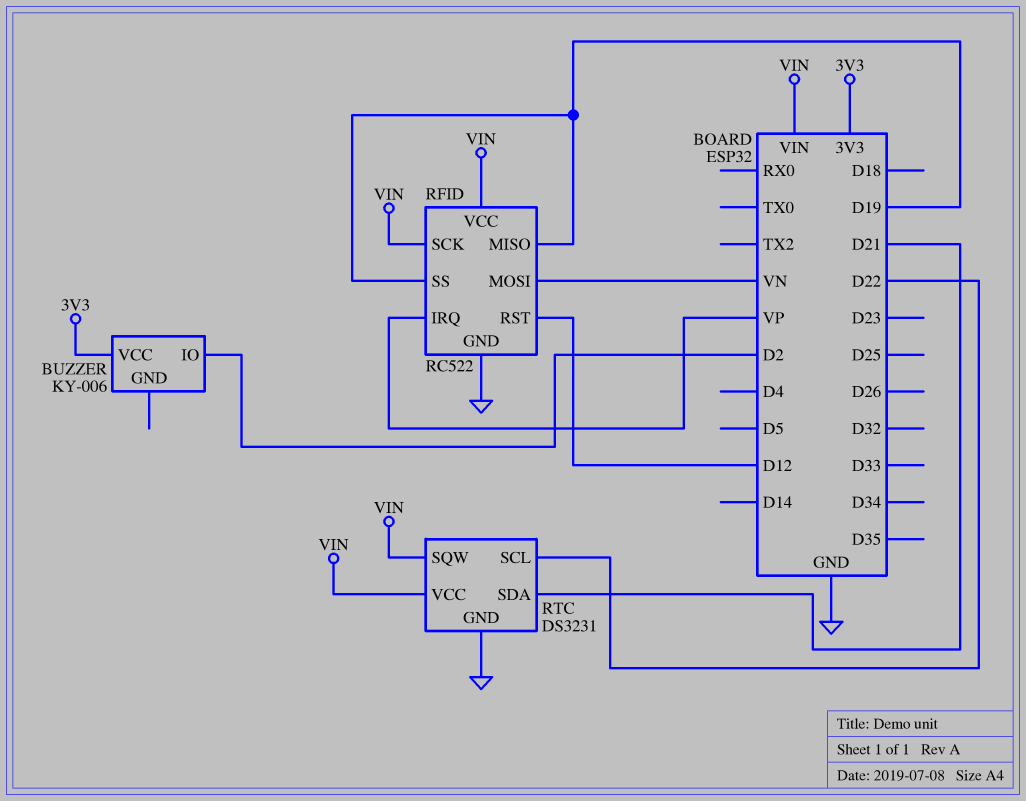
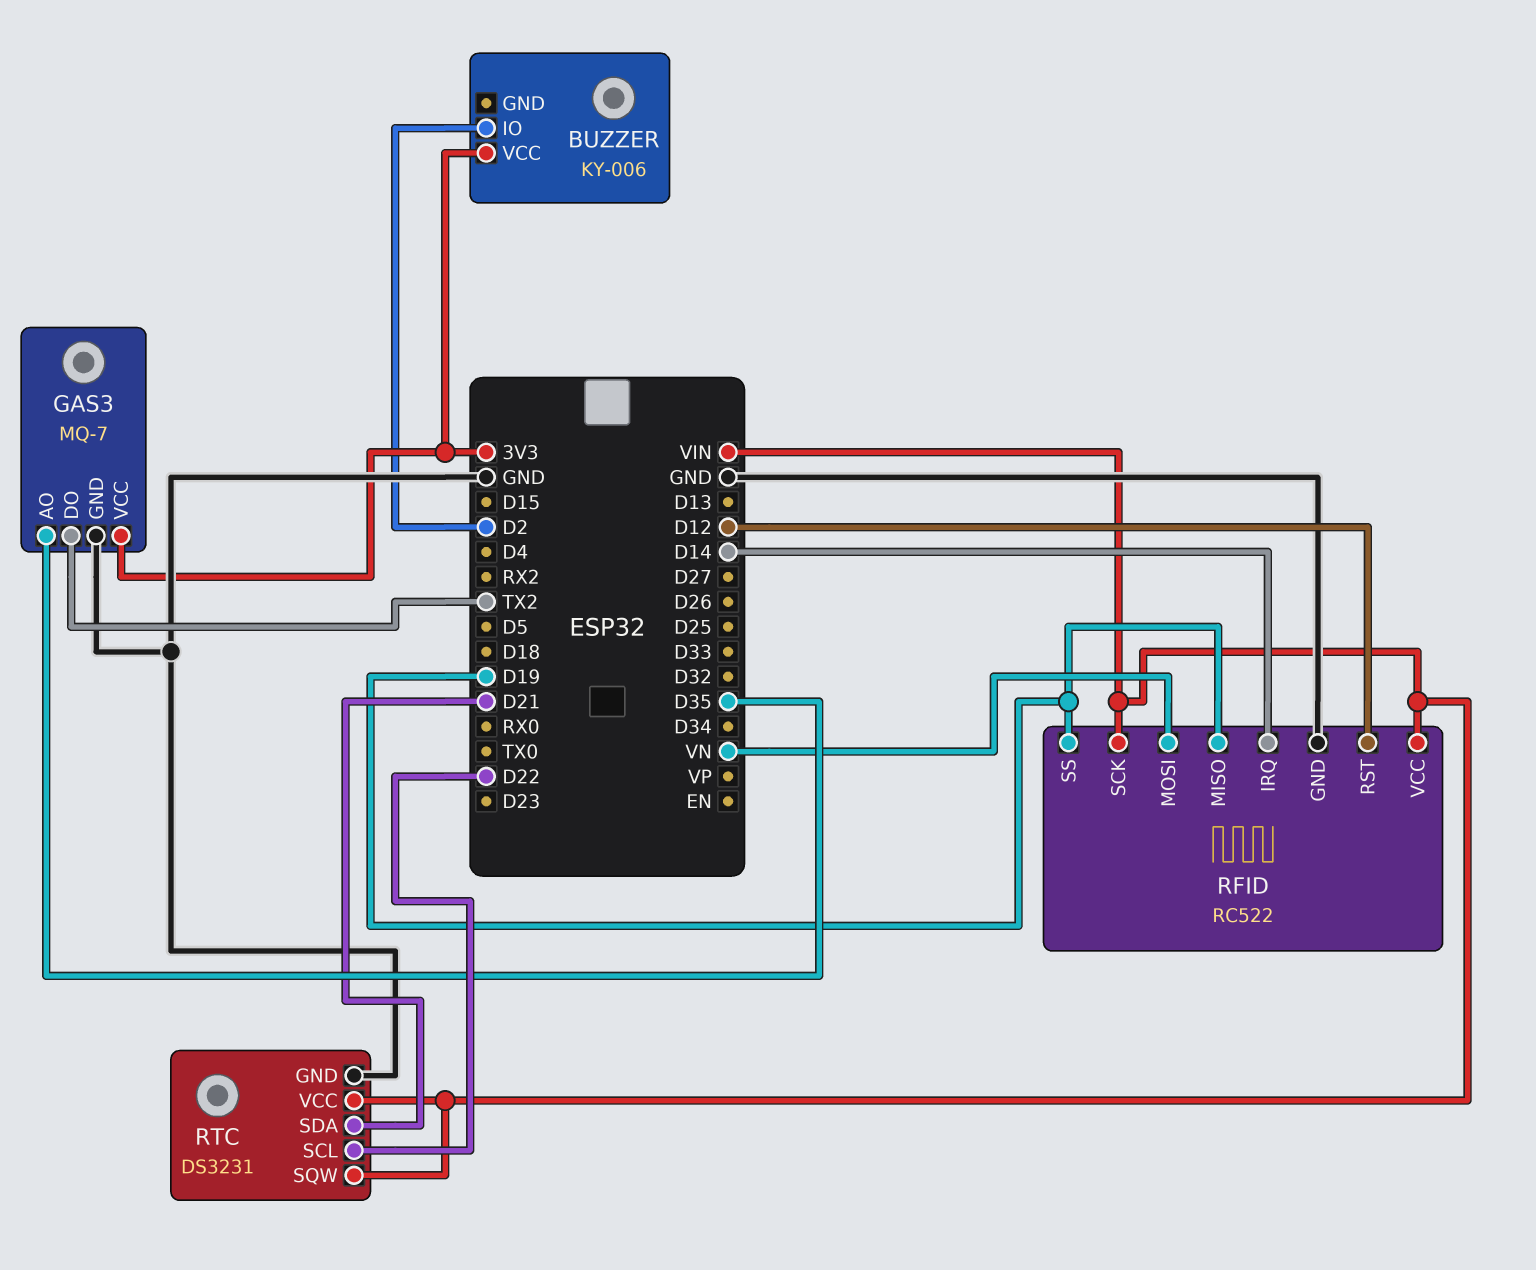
GAS3: none -> MQ-7
GAS3 pin AO: none -> D35
GAS3 pin DO: none -> TX2
GAS3 pin GND: none -> GND
GAS3 pin VCC: none -> 3V3
RFID pin IRQ: VP -> D14

